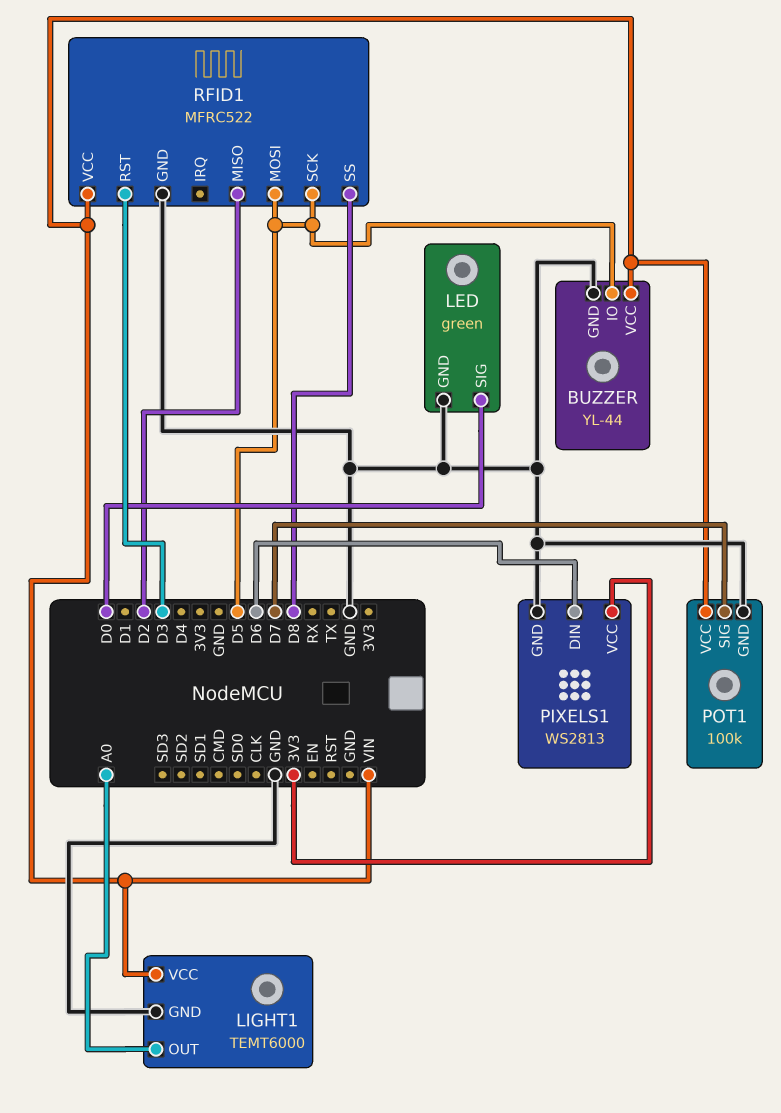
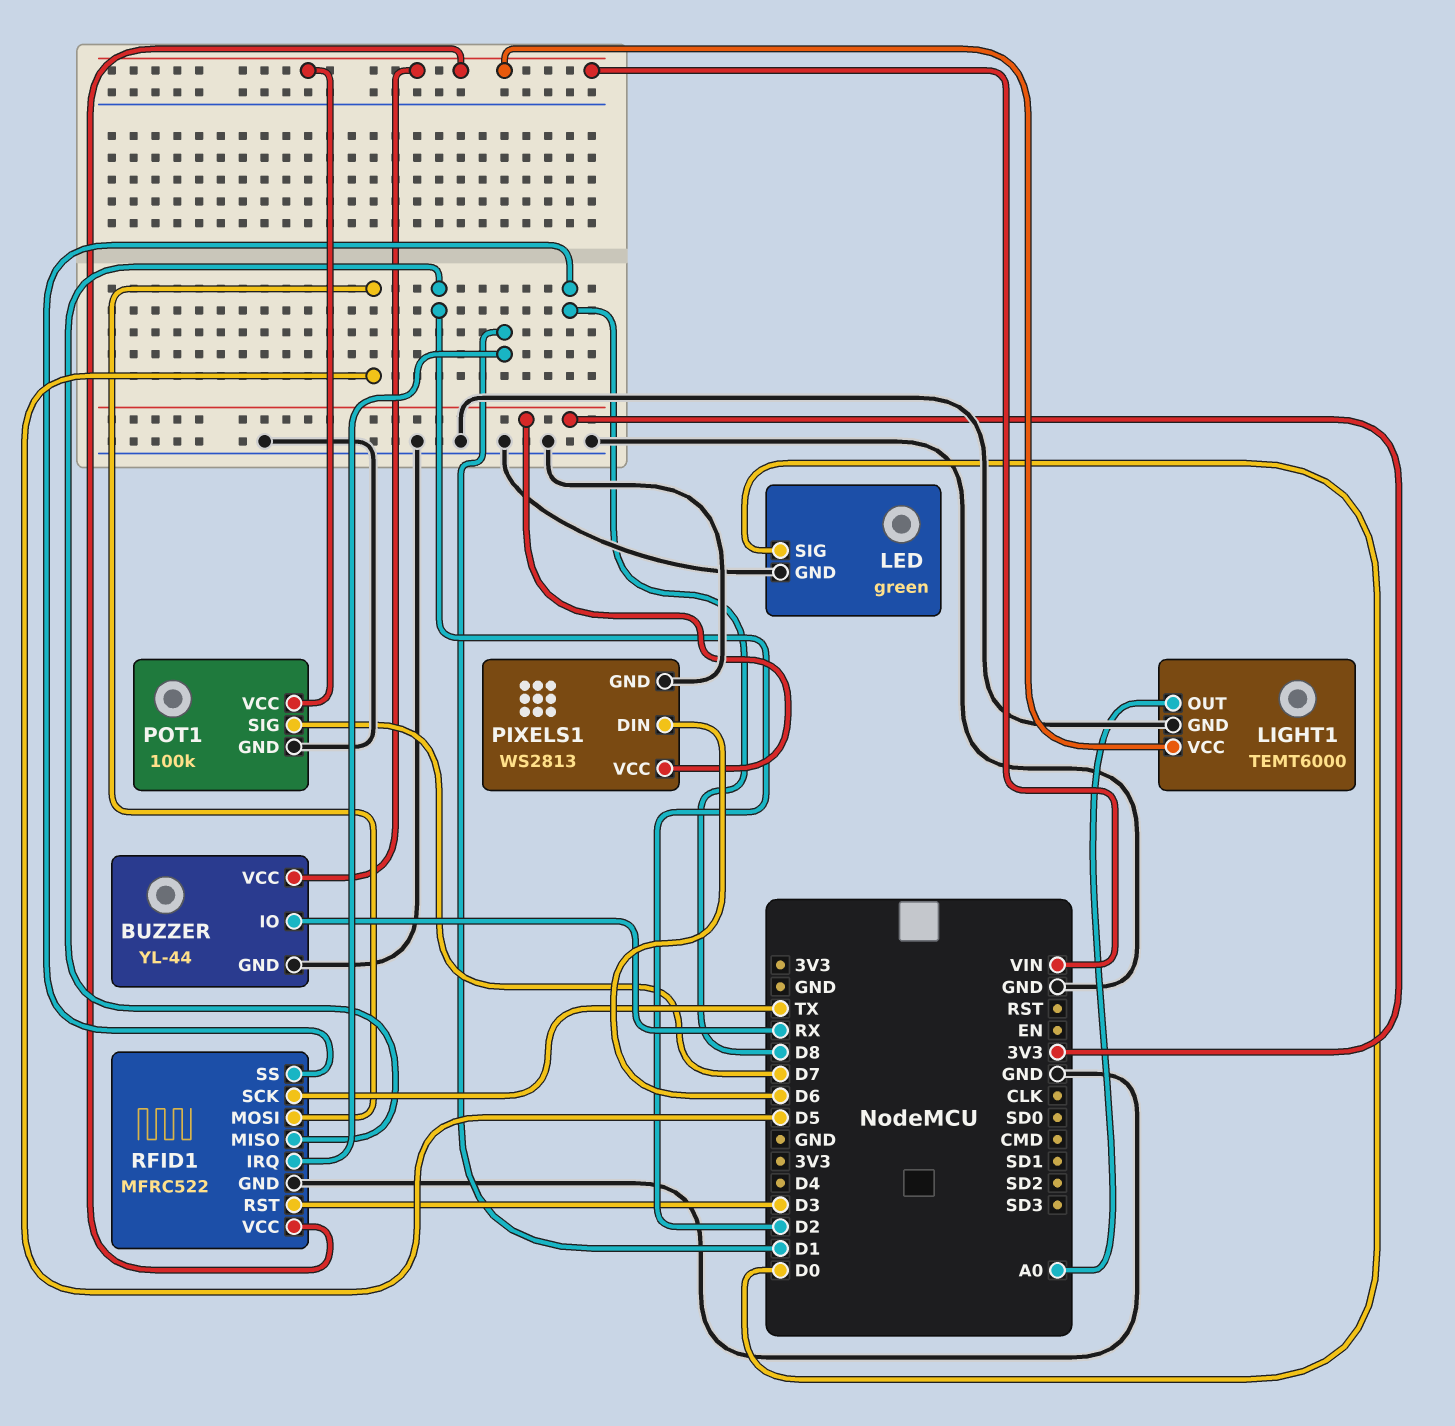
BUZZER pin IO: D5 -> RX
RFID1 pin IRQ: none -> D1
RFID1 pin SCK: D5 -> TX

